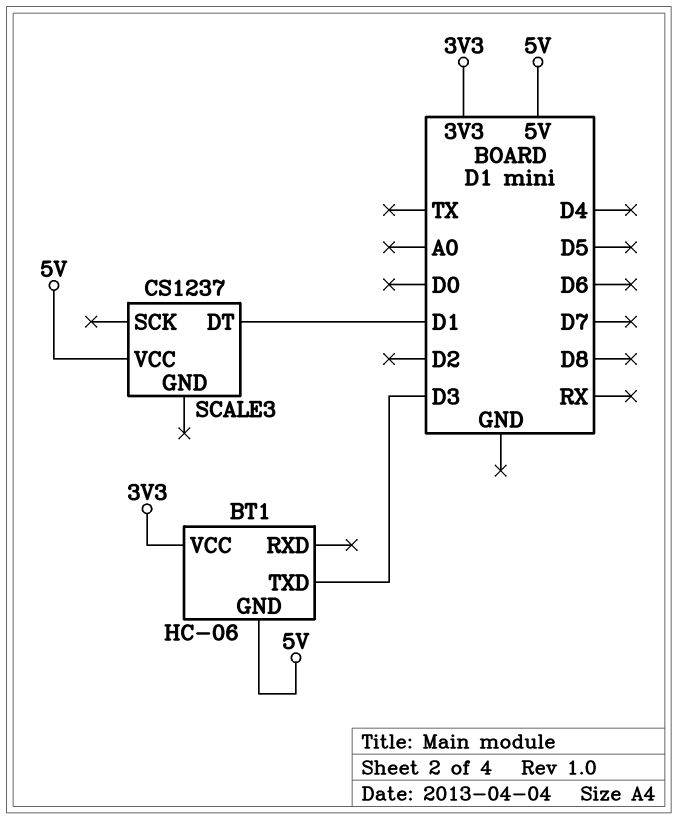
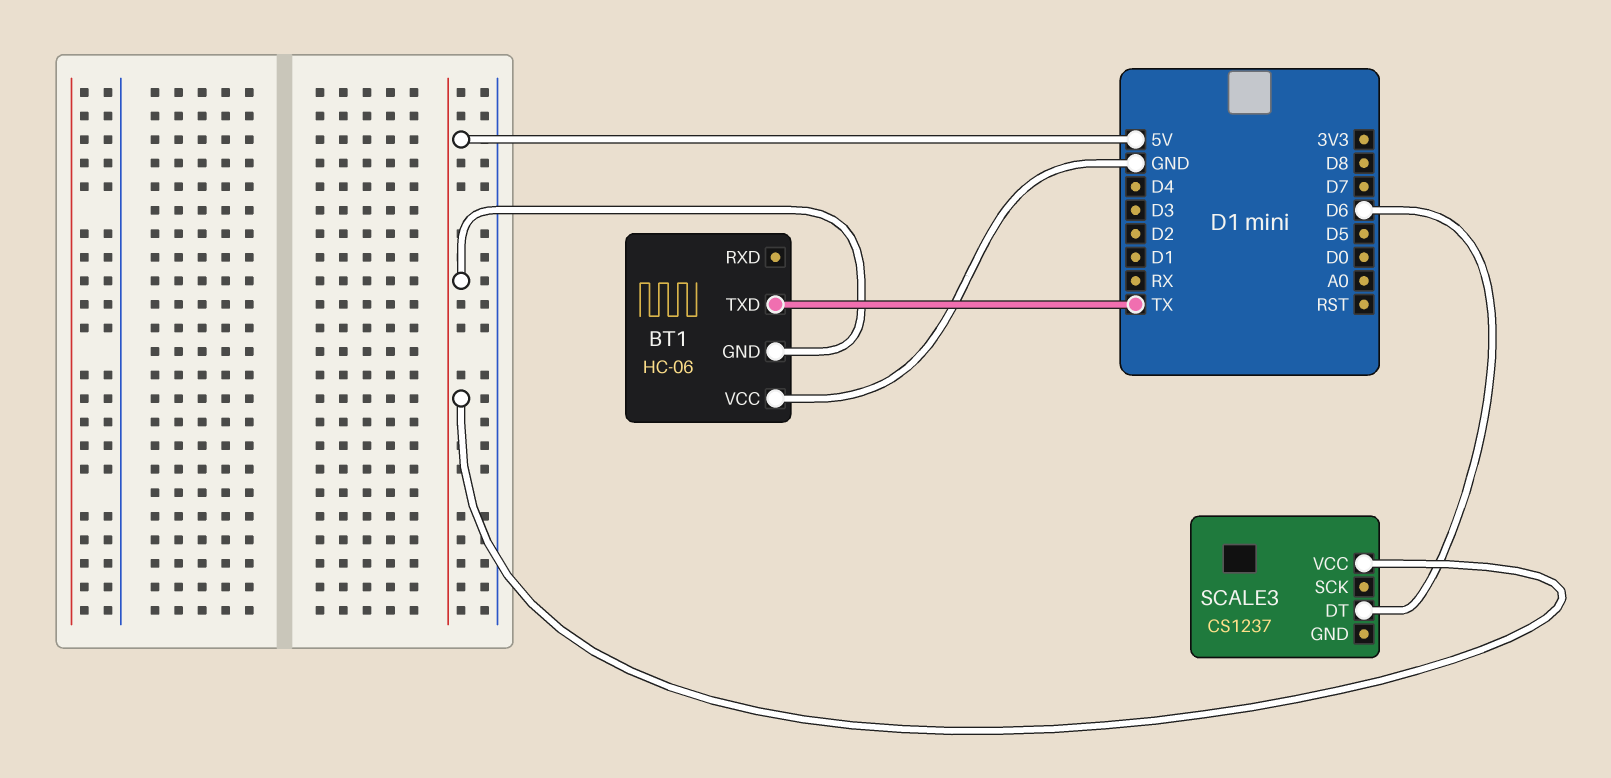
BT1 pin TXD: D3 -> TX
BT1 pin VCC: 3V3 -> GND
SCALE3 pin DT: D1 -> D6

